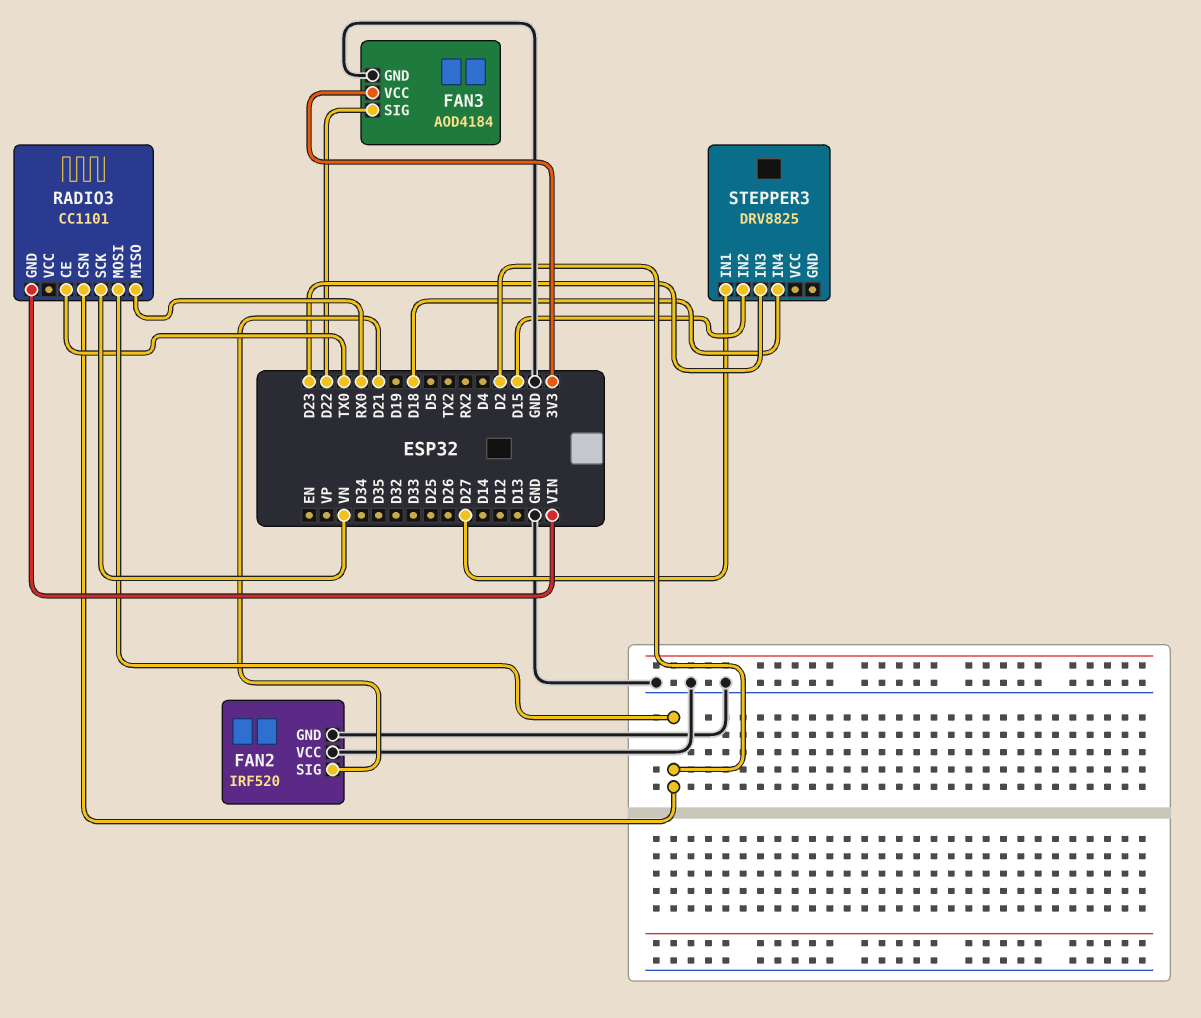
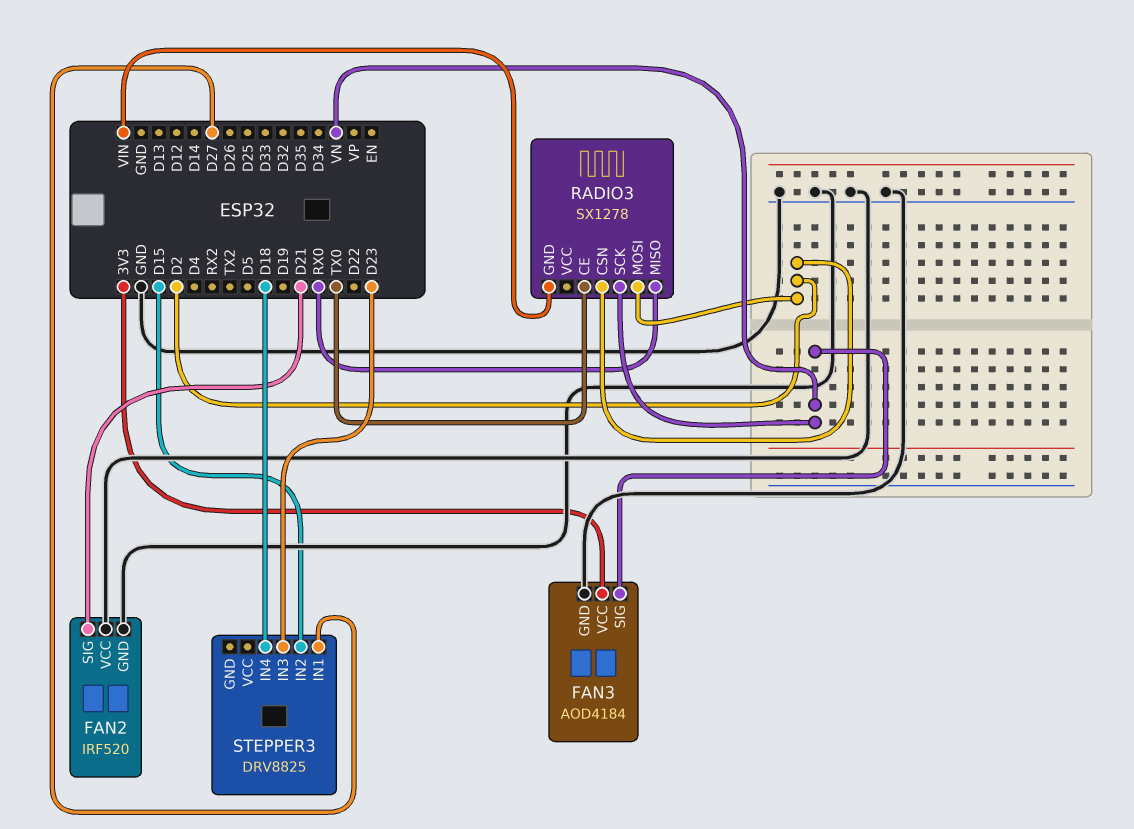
FAN3 pin SIG: D22 -> VN
RADIO3: CC1101 -> SX1278

